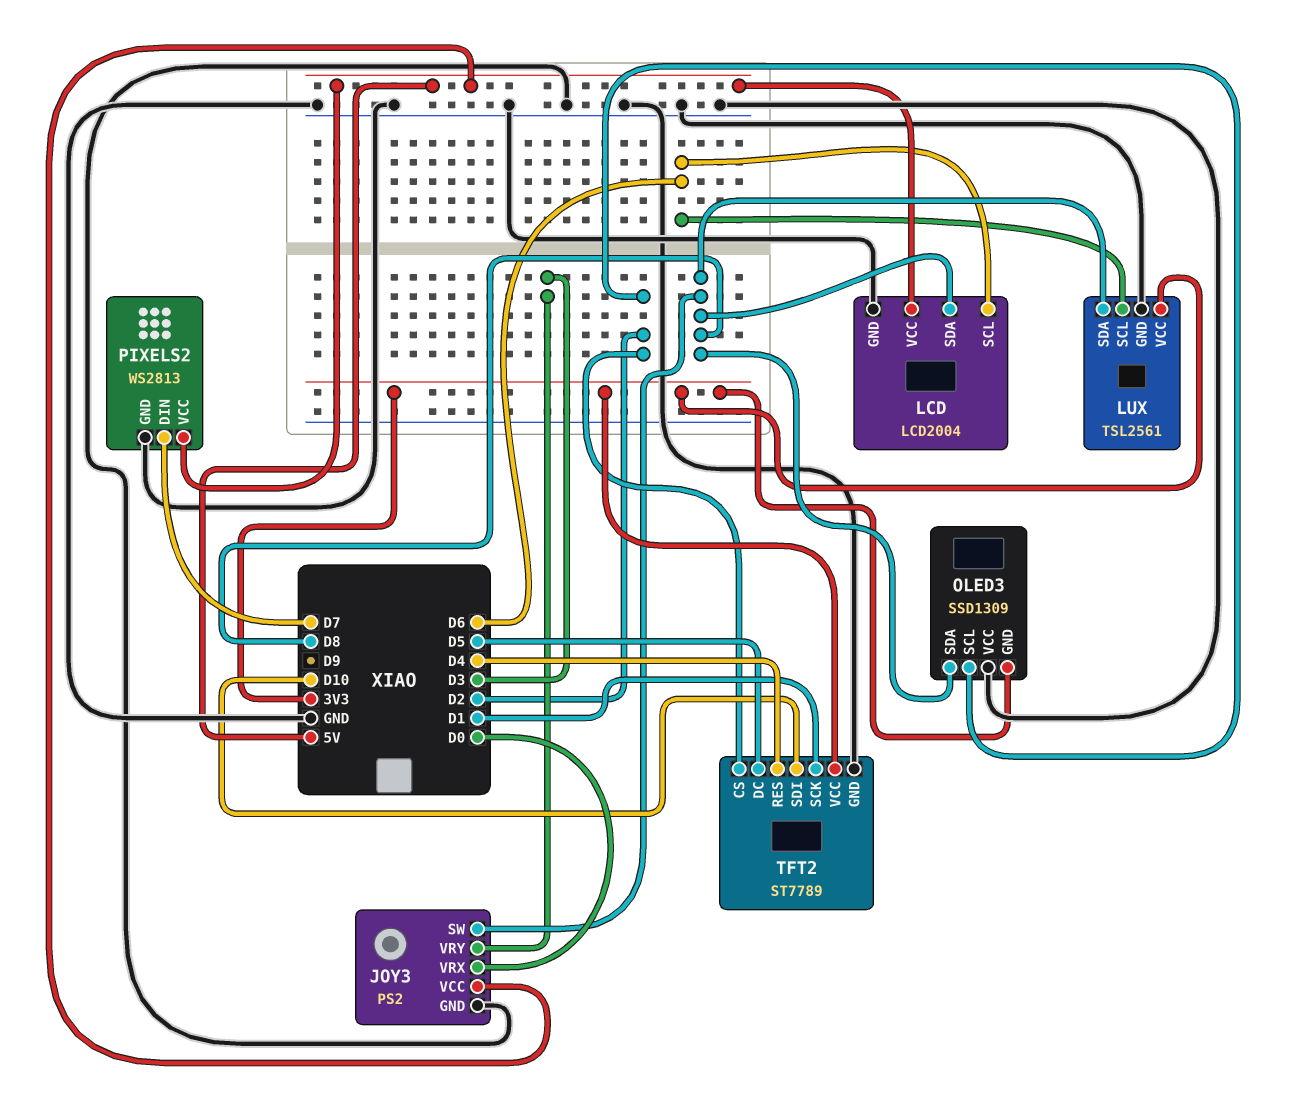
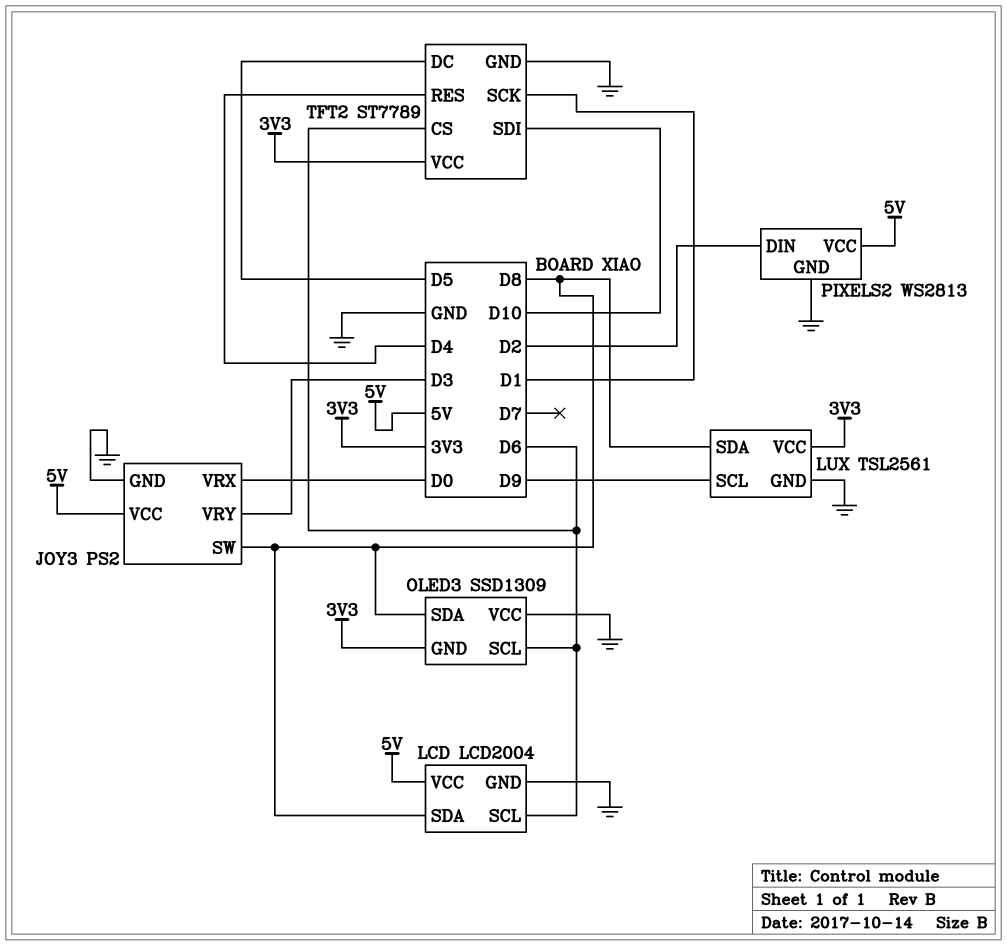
LUX pin SCL: D6 -> D9
OLED3 pin SCL: D2 -> D6
PIXELS2 pin DIN: D7 -> D2
TFT2 pin CS: D2 -> D6

